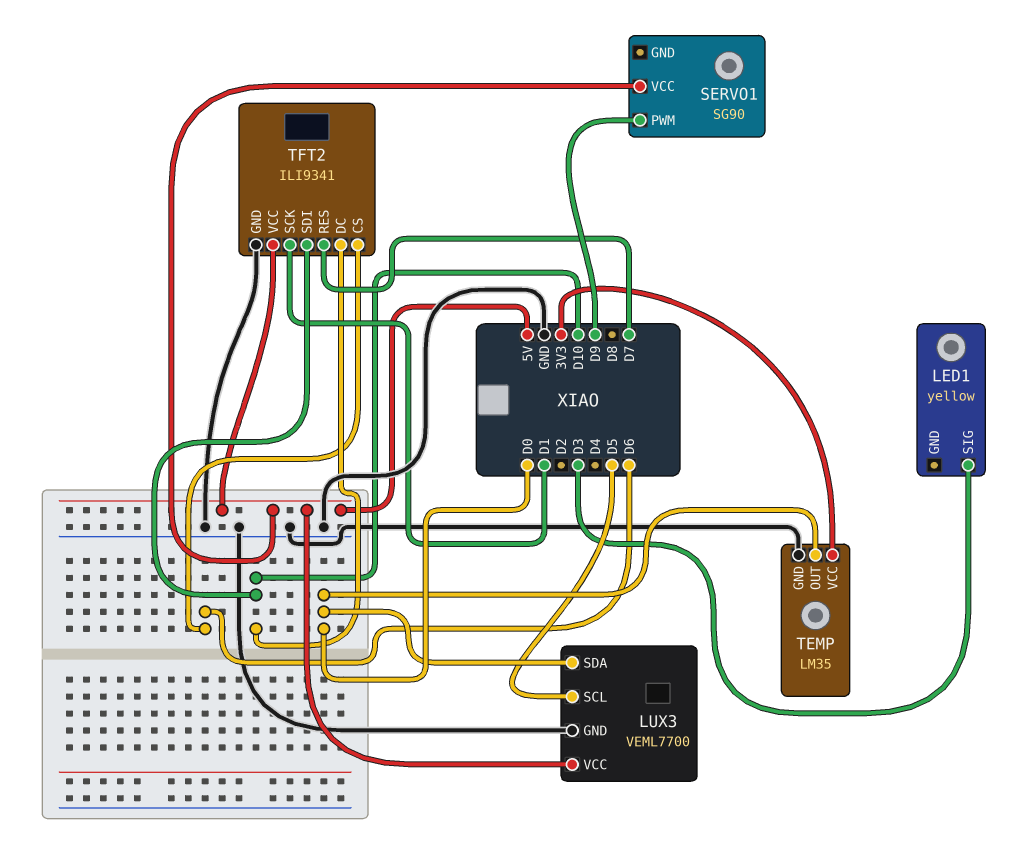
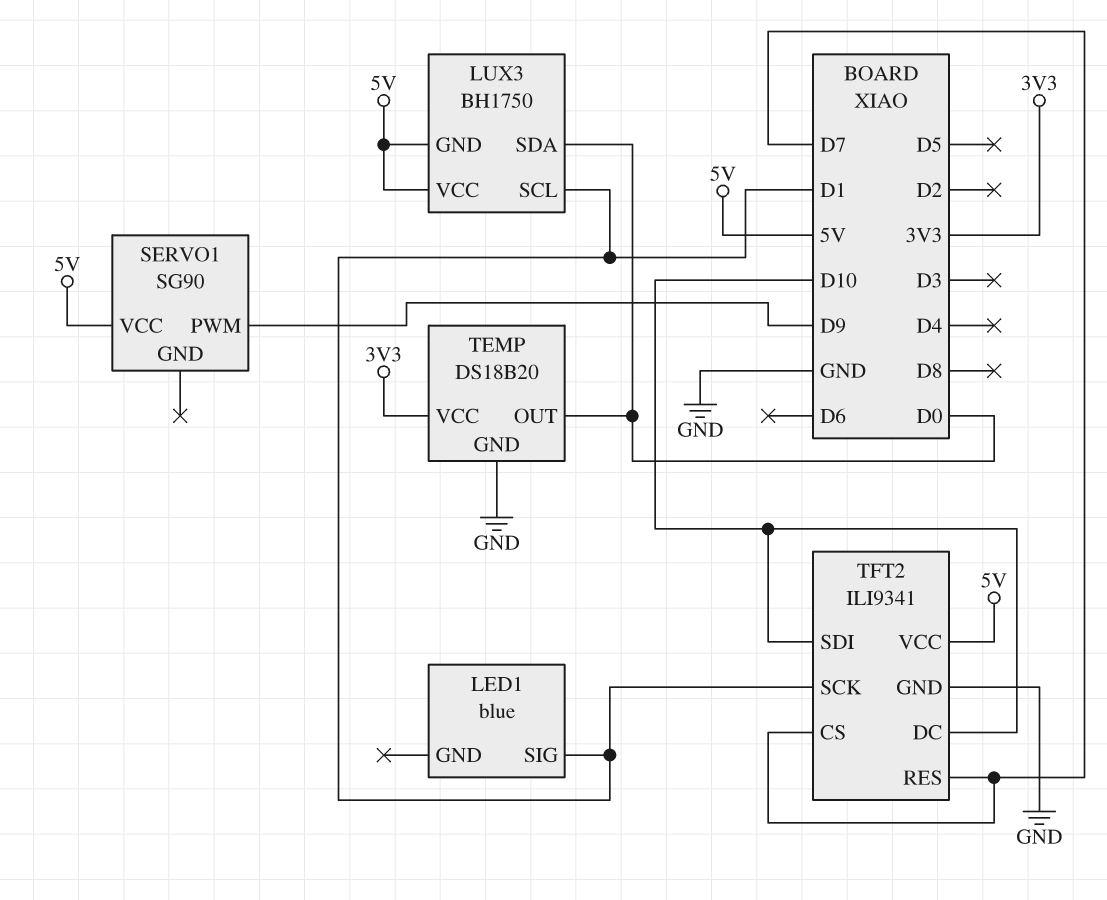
LED1: yellow -> blue
LED1 pin SIG: D3 -> D1
LUX3: VEML7700 -> BH1750
LUX3 pin GND: GND -> 5V
LUX3 pin SCL: D5 -> D1
TEMP: LM35 -> DS18B20
TFT2 pin CS: D6 -> D7

